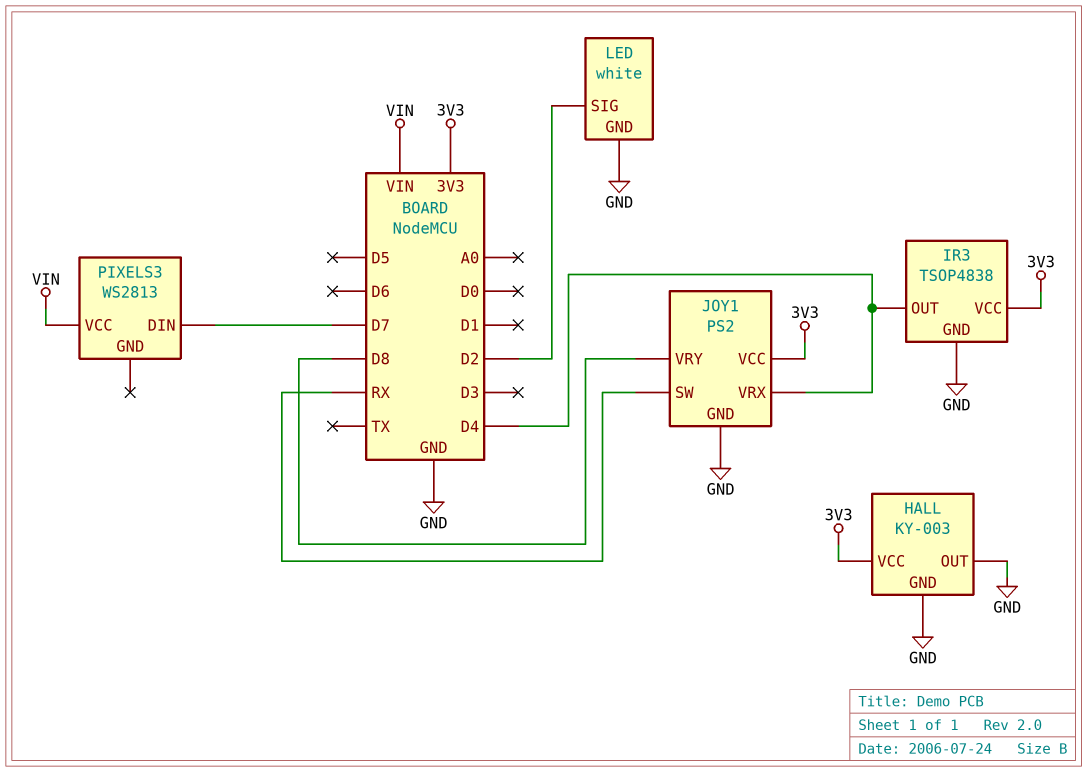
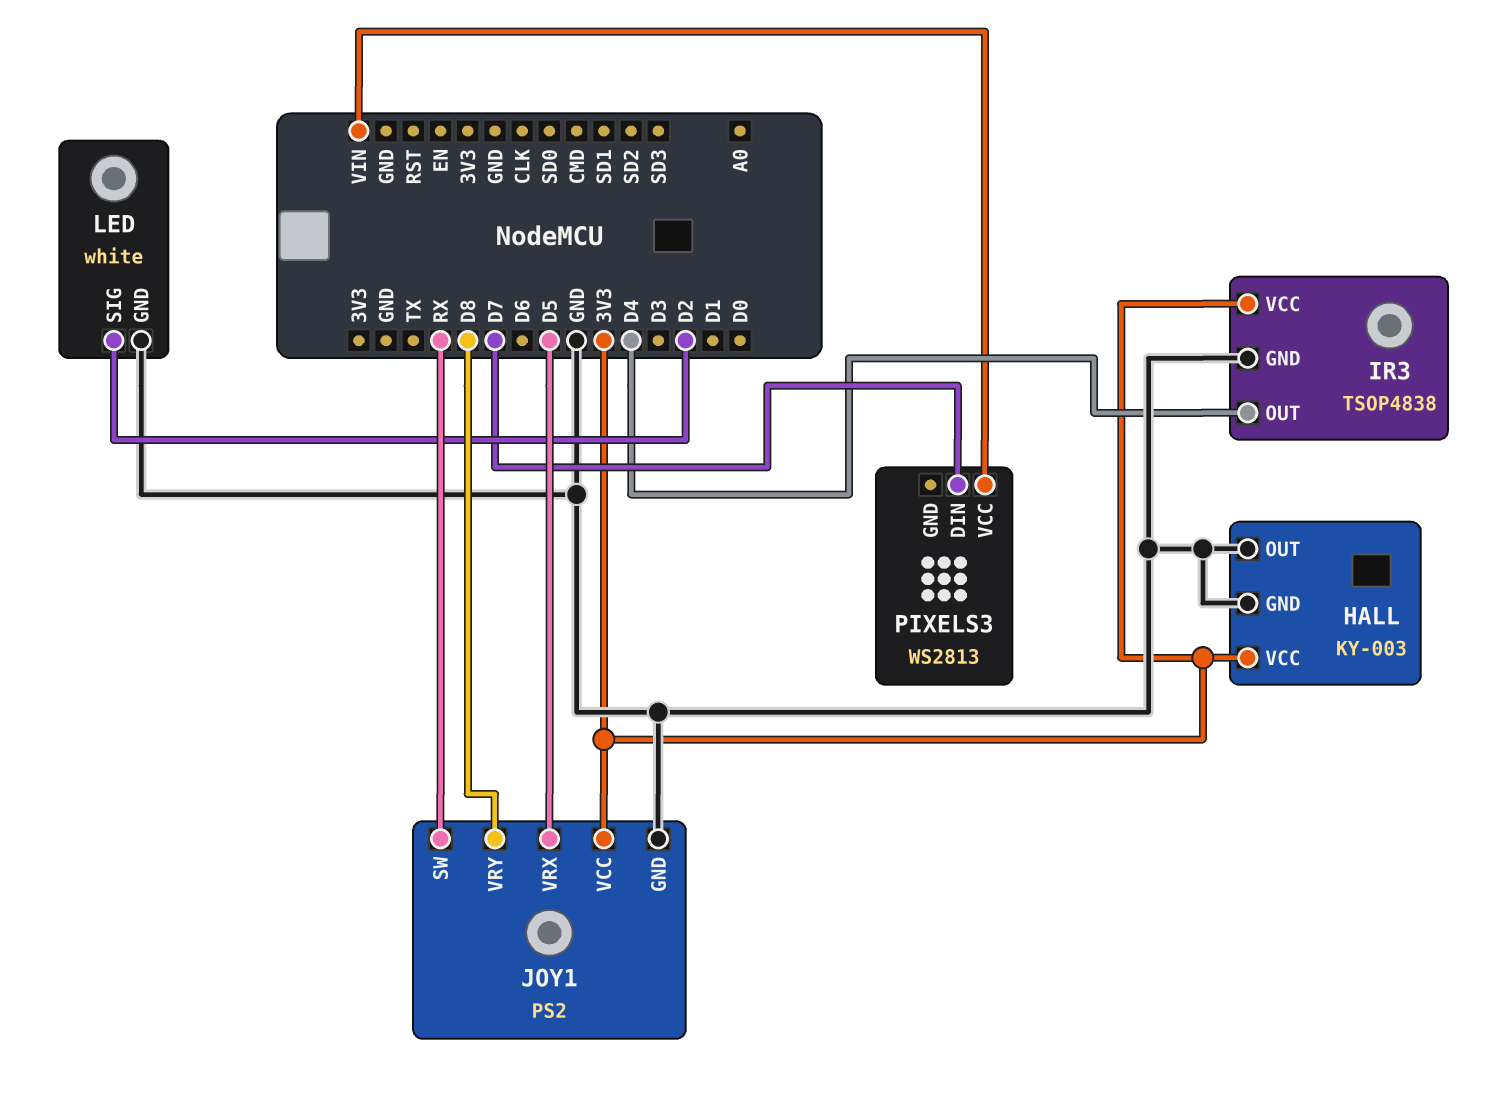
JOY1 pin VRX: D4 -> D5

